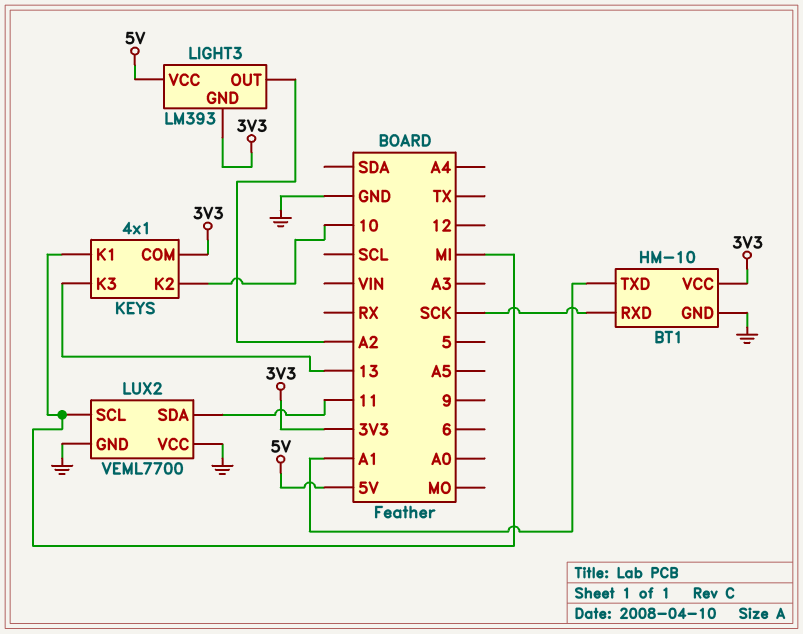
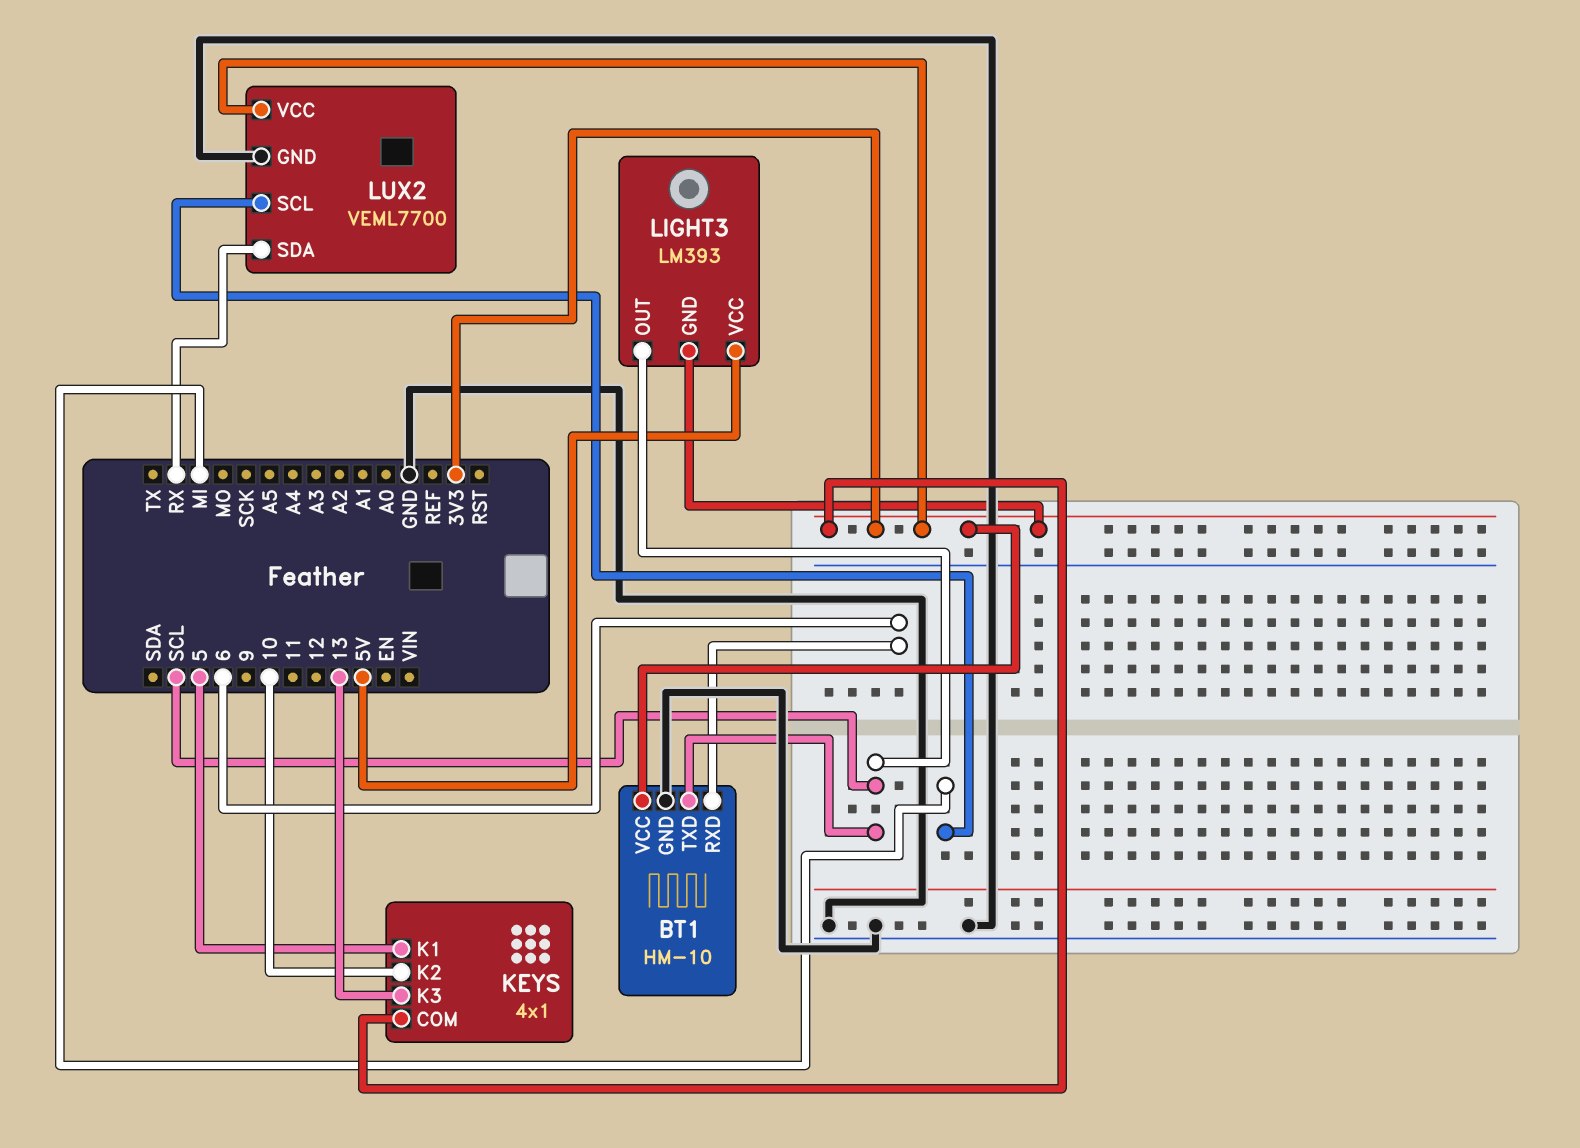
BT1 pin RXD: SCK -> 6
BT1 pin TXD: A1 -> SCL
KEYS pin K1: MI -> 5
LIGHT3 pin OUT: A2 -> SCL
LUX2 pin SDA: 11 -> RX
LUX2 pin VCC: GND -> 3V3

